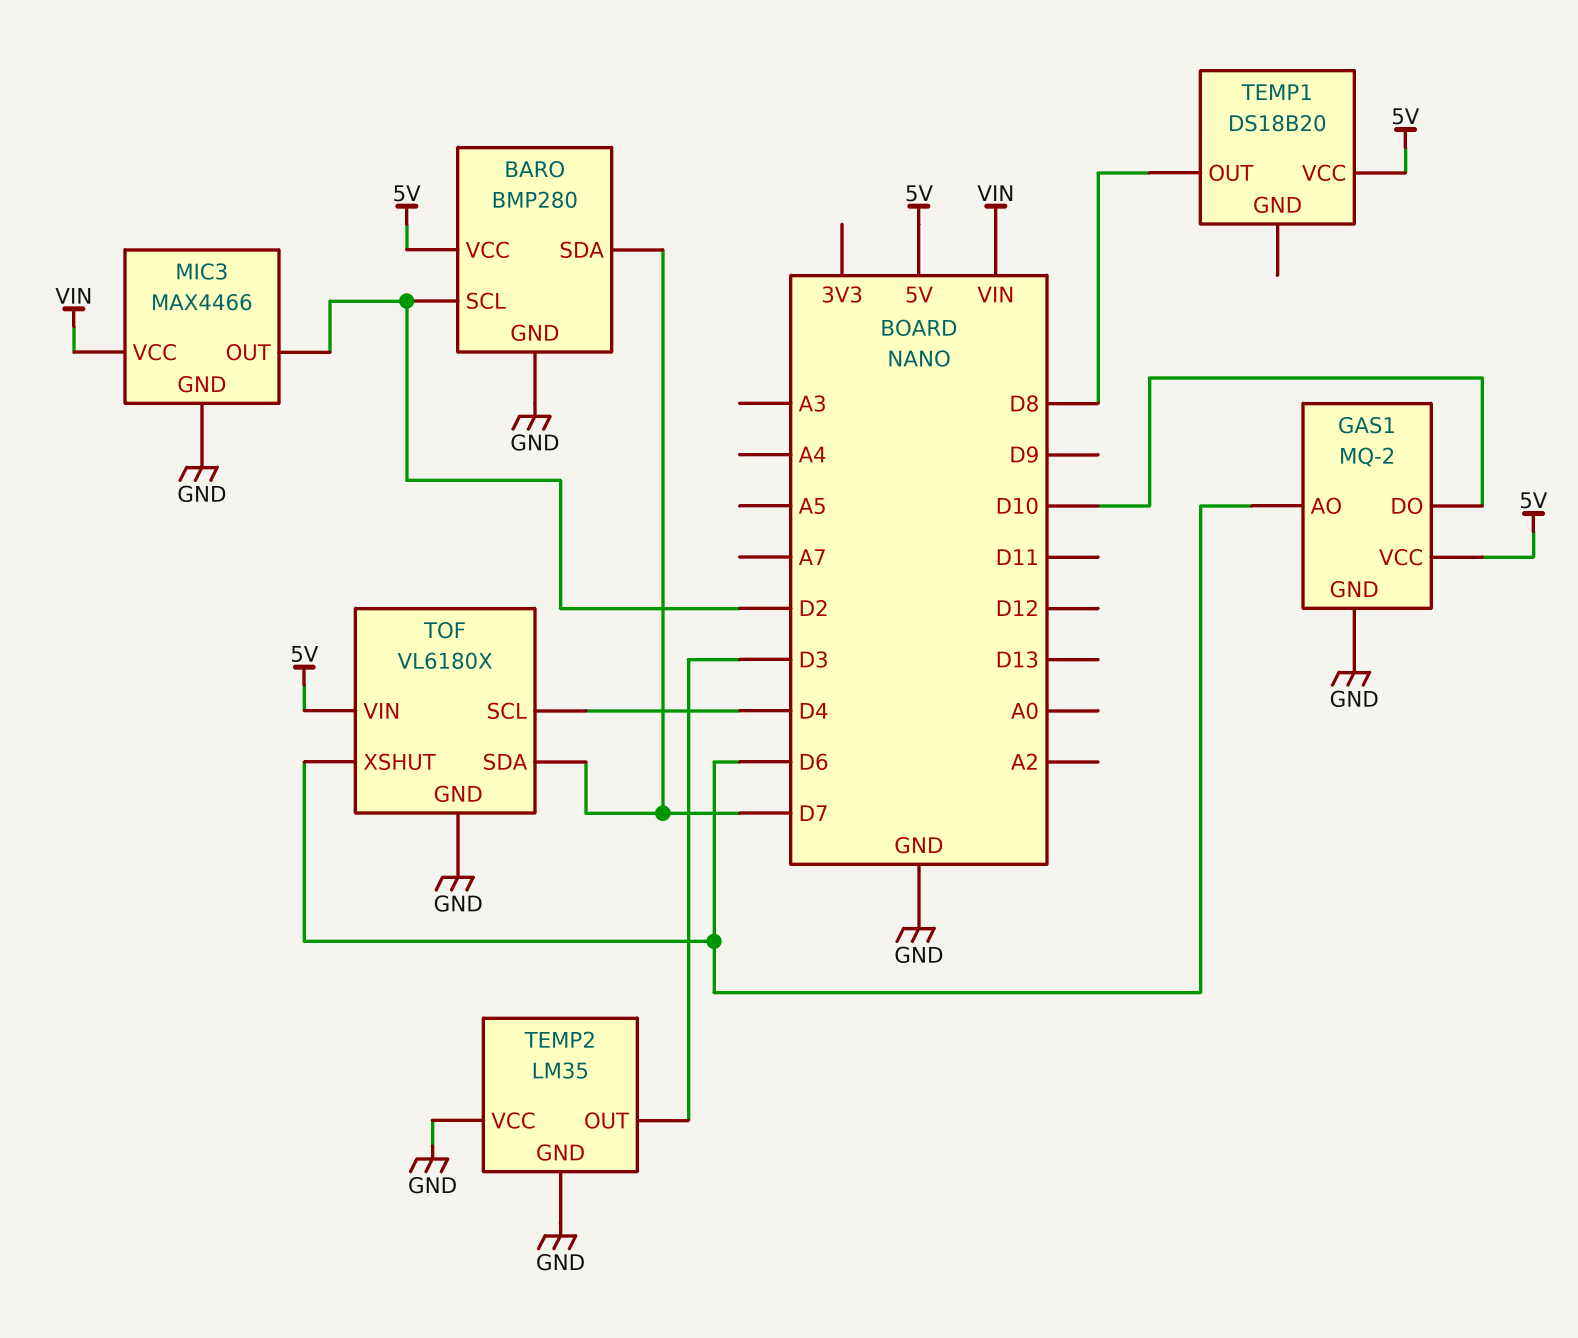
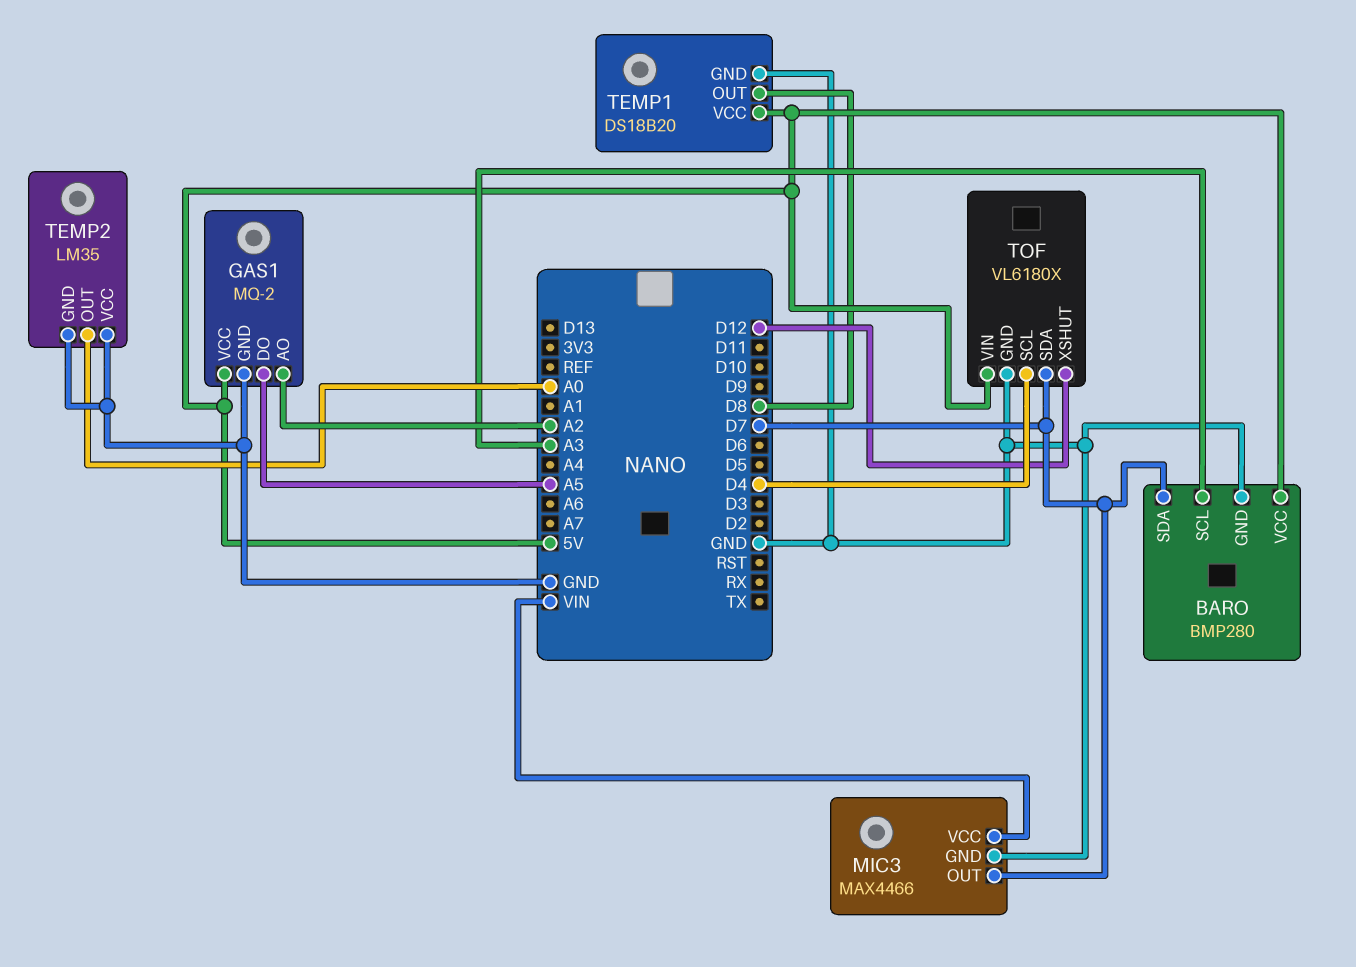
BARO pin SCL: D2 -> A3
GAS1 pin AO: D6 -> A2
GAS1 pin DO: D10 -> A5
MIC3 pin OUT: D2 -> D7
TEMP1 pin GND: none -> GND
TEMP2 pin OUT: D3 -> A0
TOF pin XSHUT: D6 -> D12

